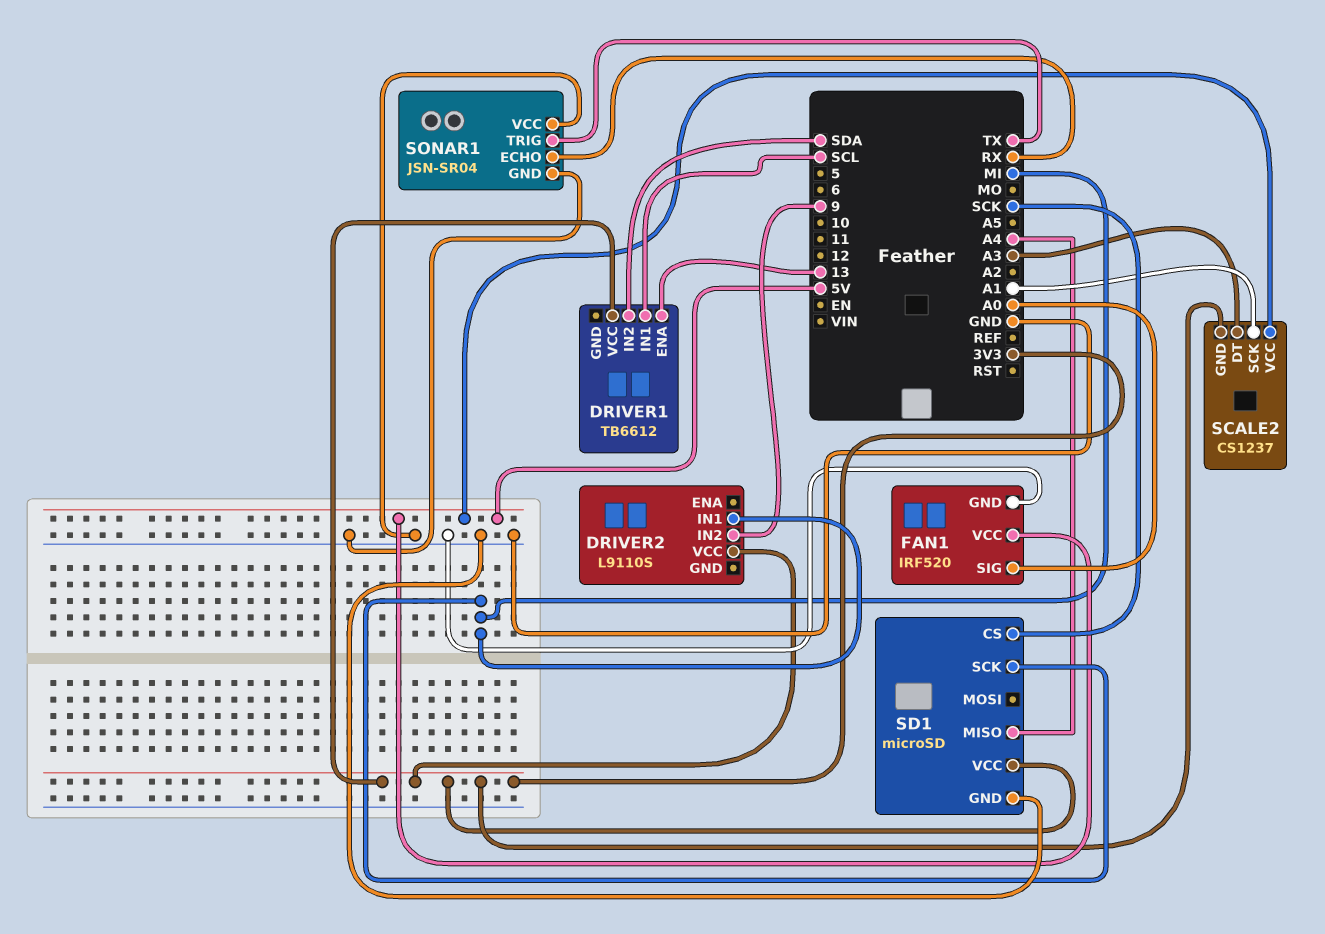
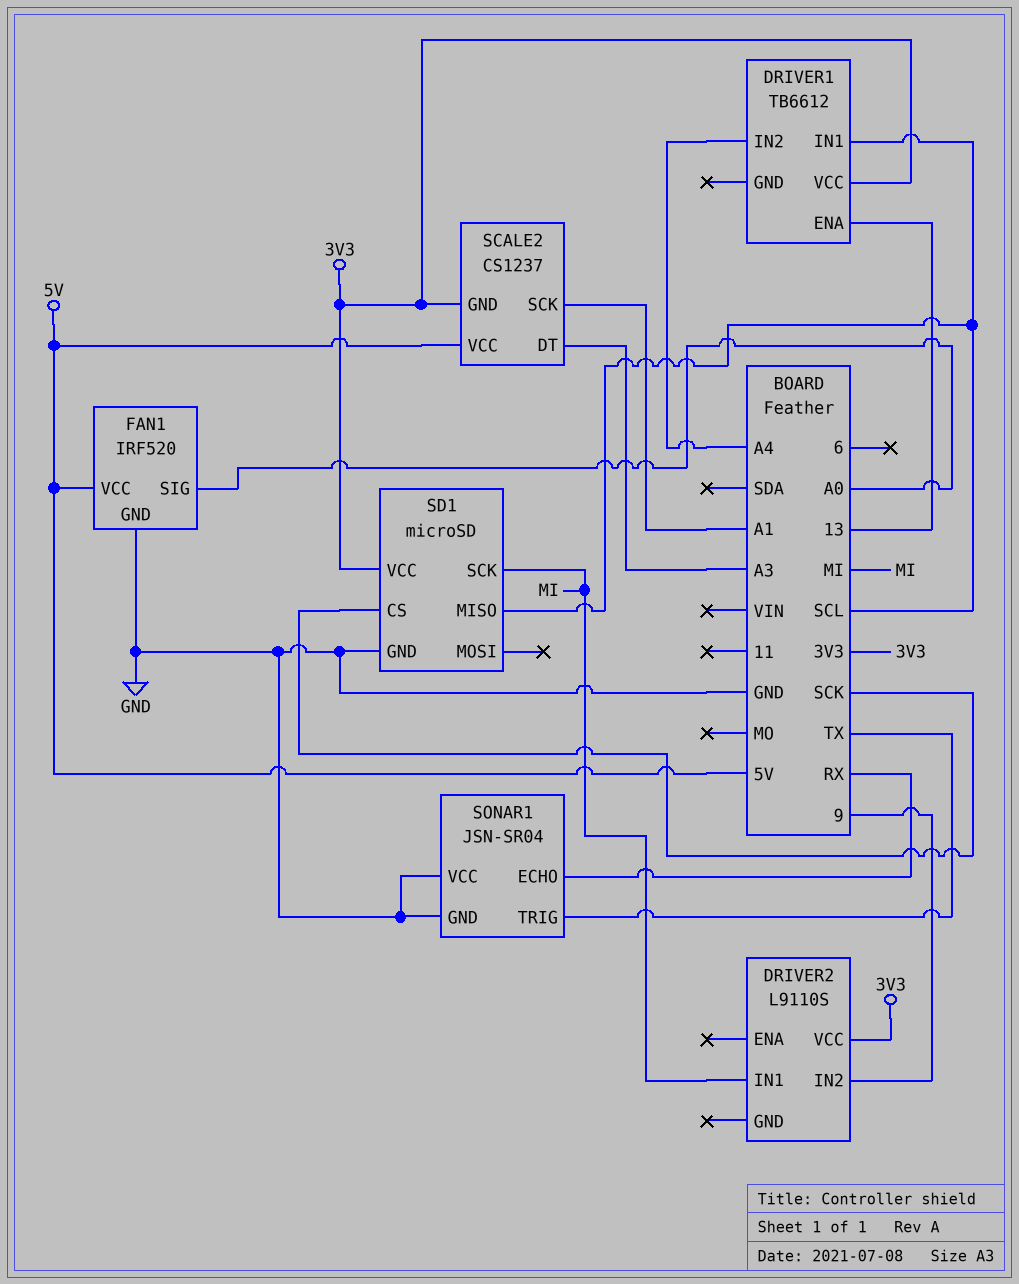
DRIVER1 pin IN2: SDA -> A4
SD1 pin MISO: A4 -> SCL

